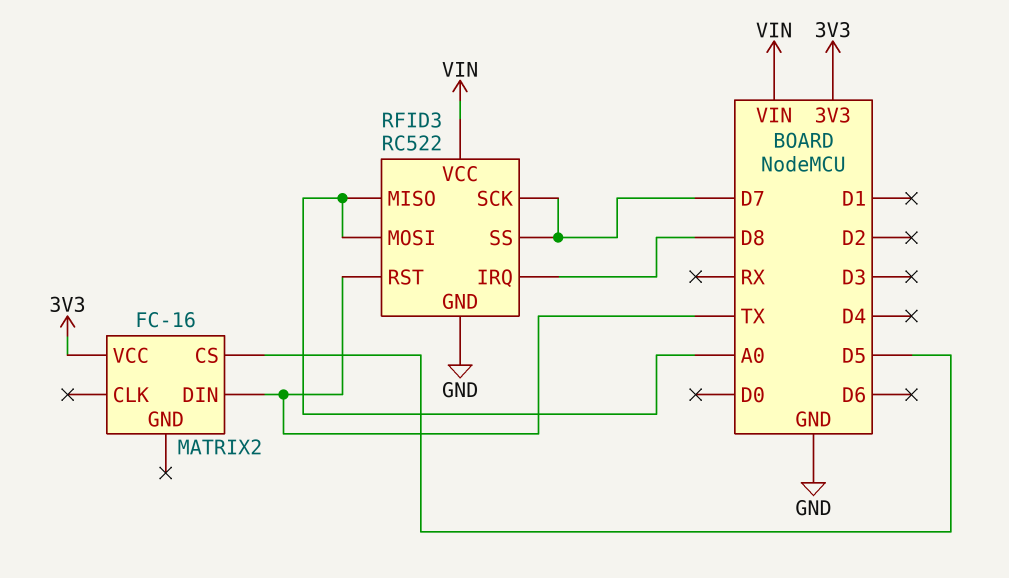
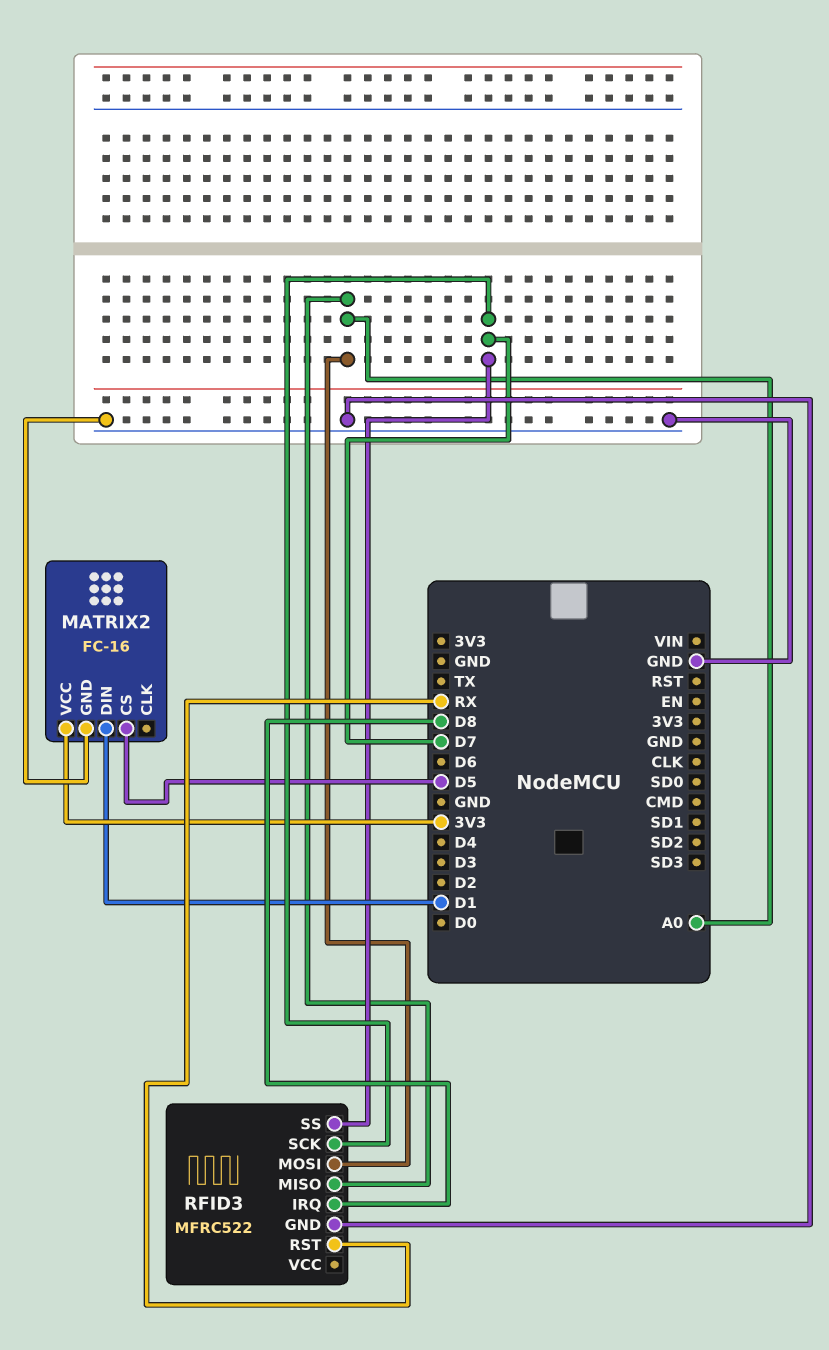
MATRIX2 pin DIN: TX -> D1
MATRIX2 pin GND: none -> GND
RFID3: RC522 -> MFRC522
RFID3 pin RST: TX -> RX
RFID3 pin VCC: VIN -> none

